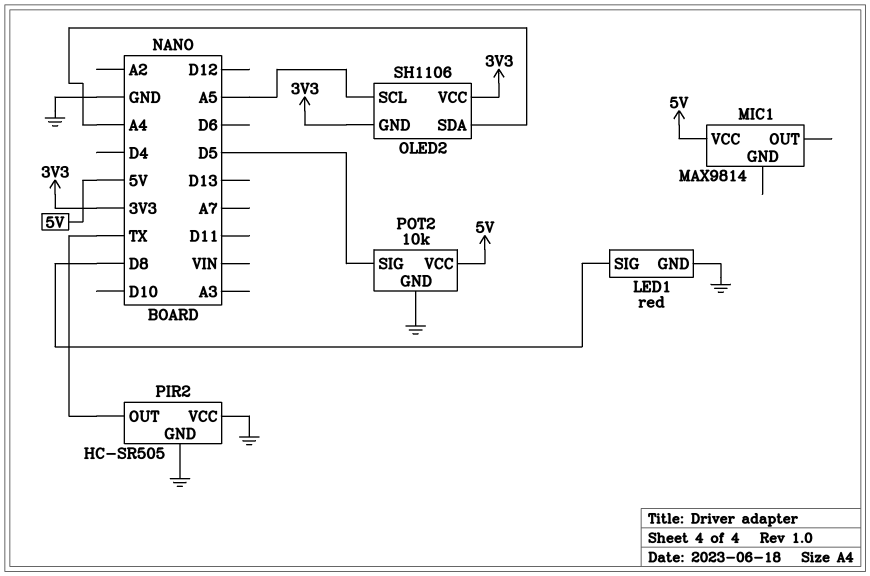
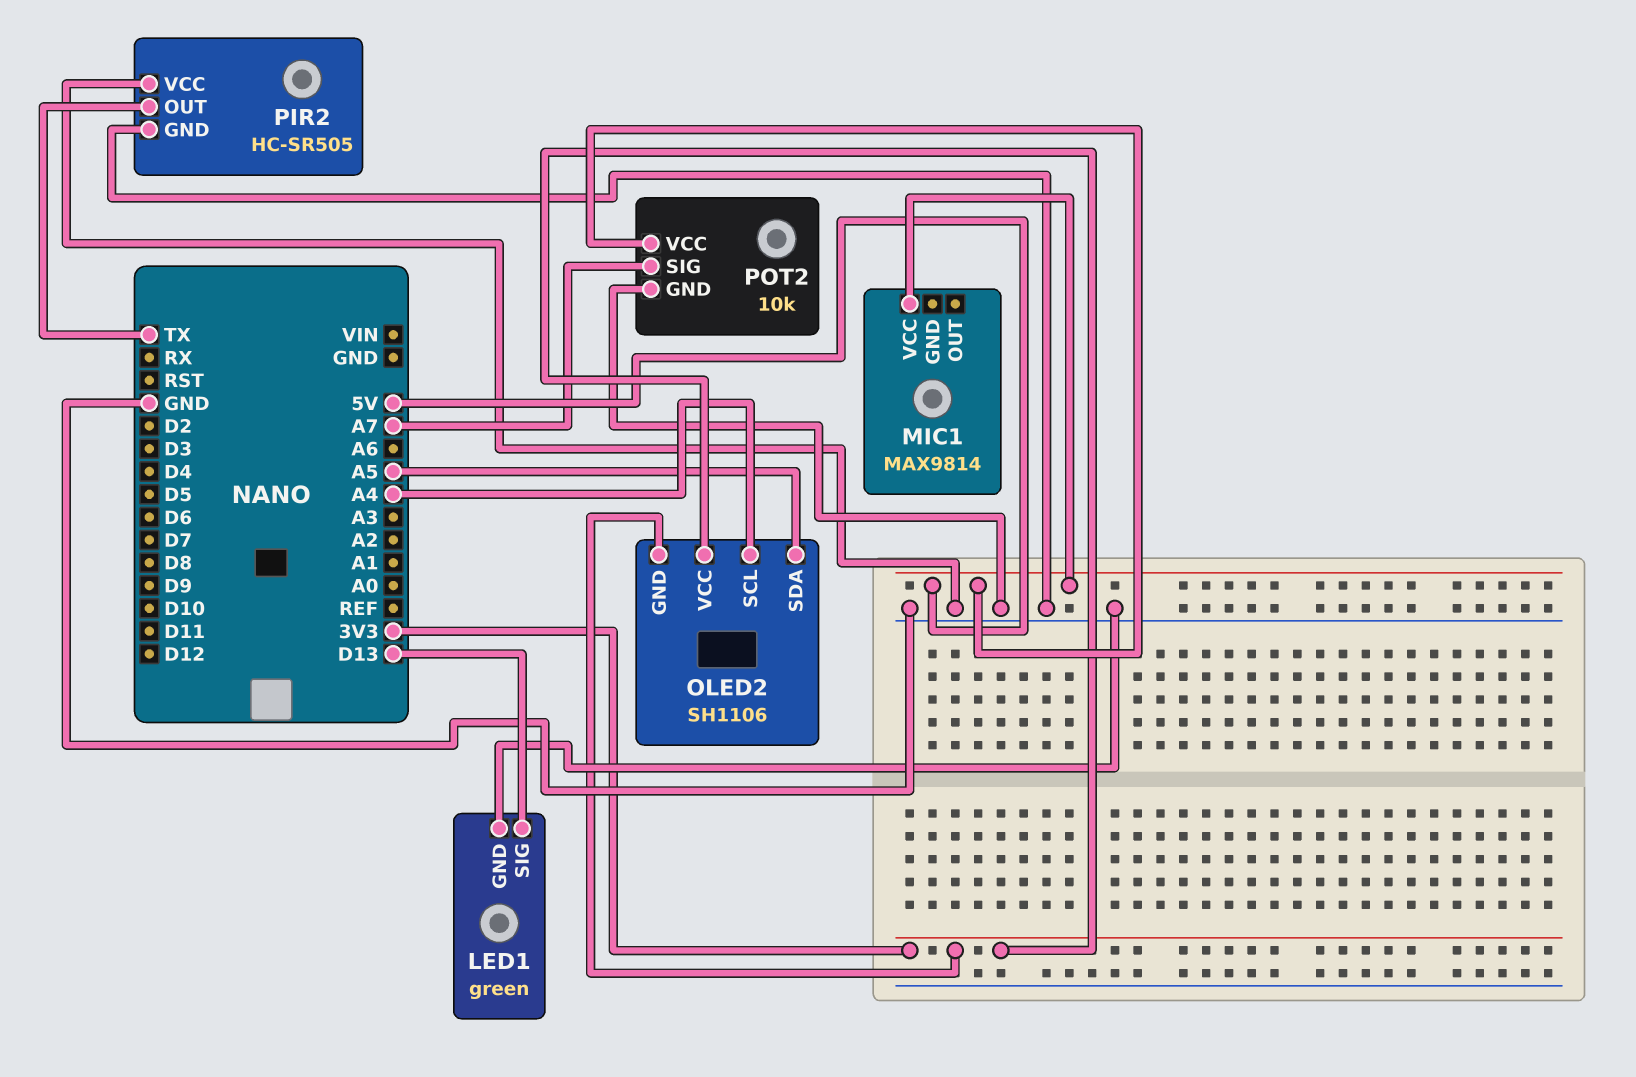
LED1: red -> green
LED1 pin SIG: D8 -> D13
OLED2 pin SCL: A5 -> A4
OLED2 pin SDA: A4 -> A5
POT2 pin SIG: D5 -> A7

